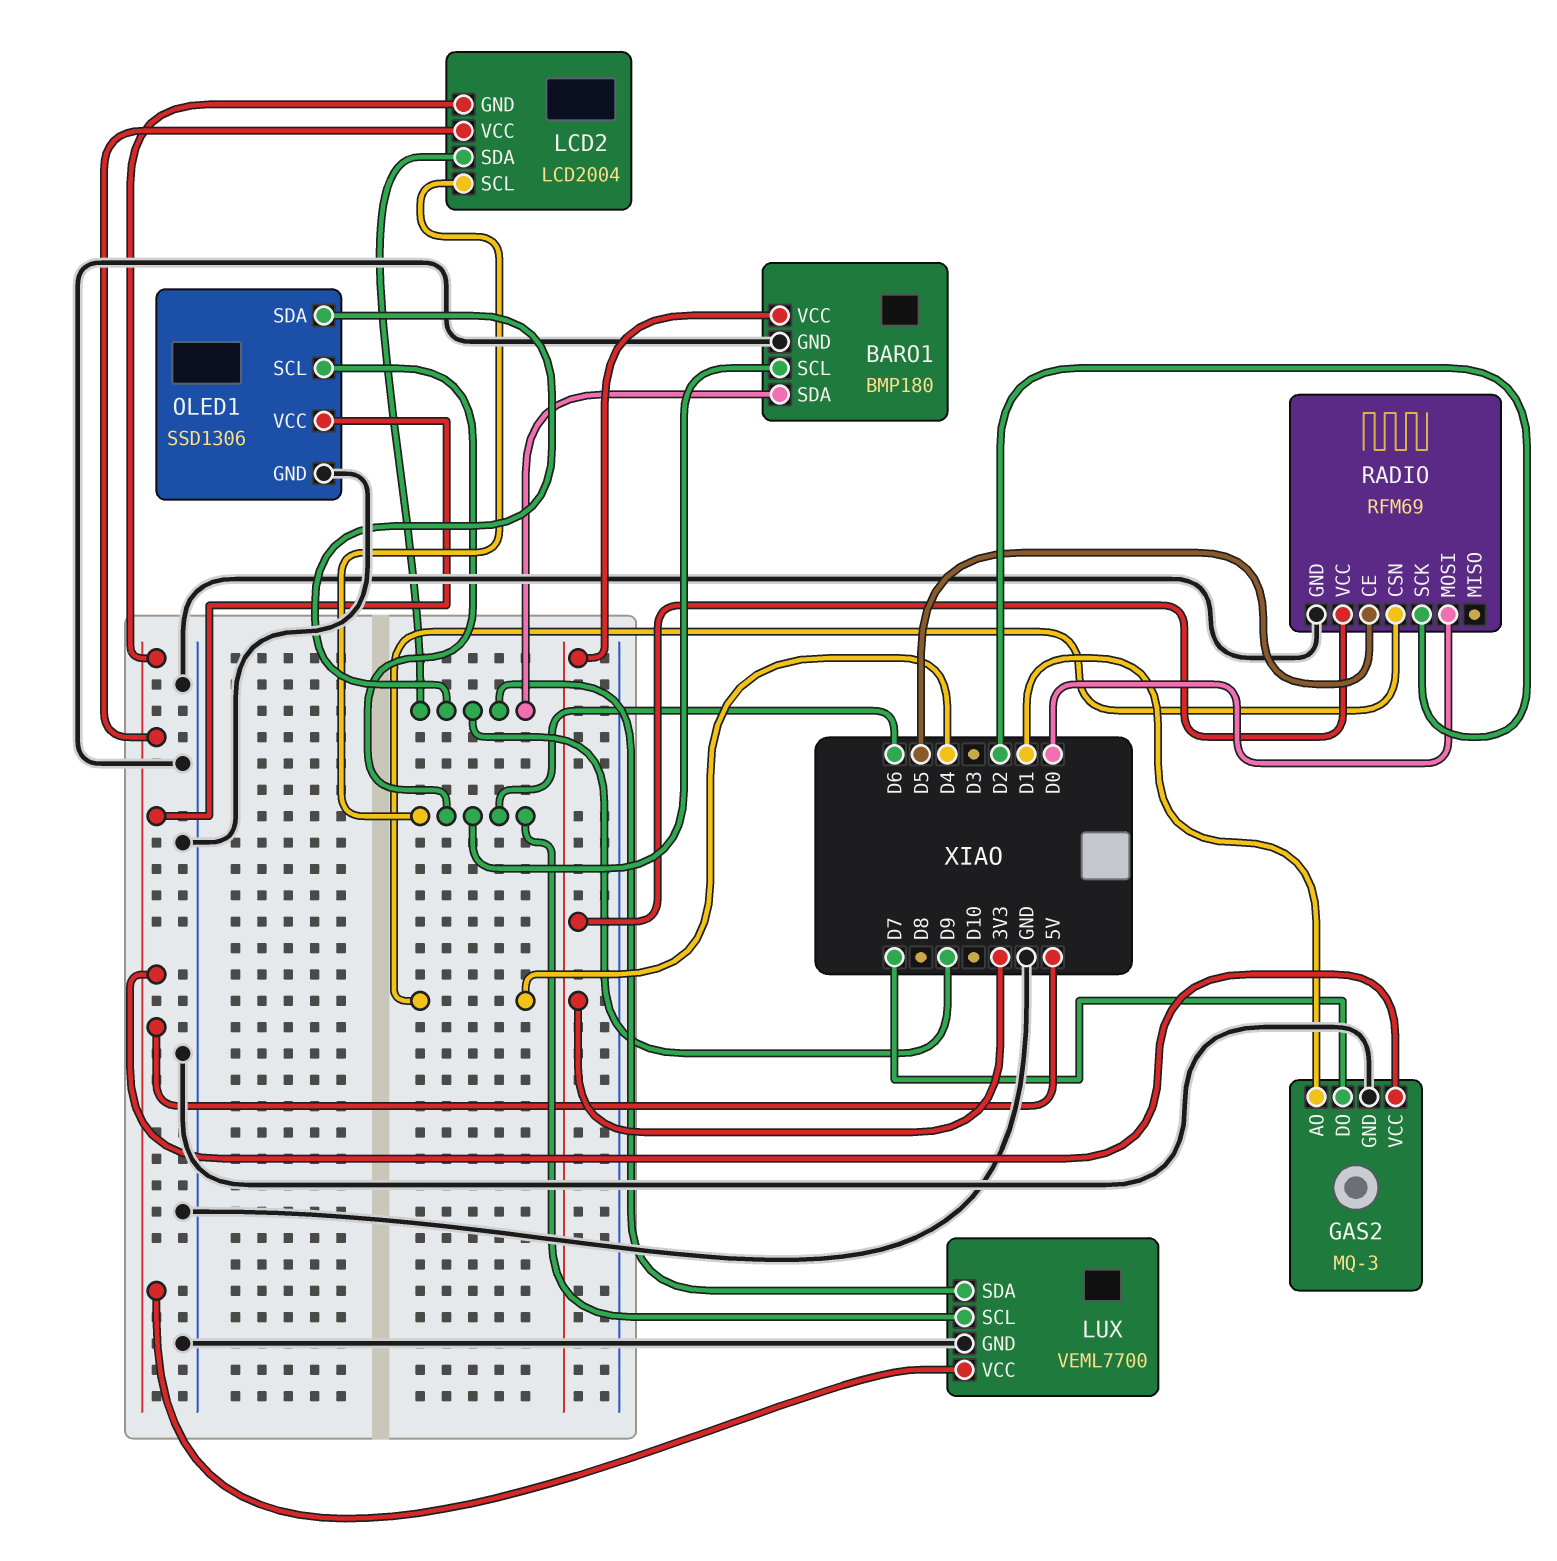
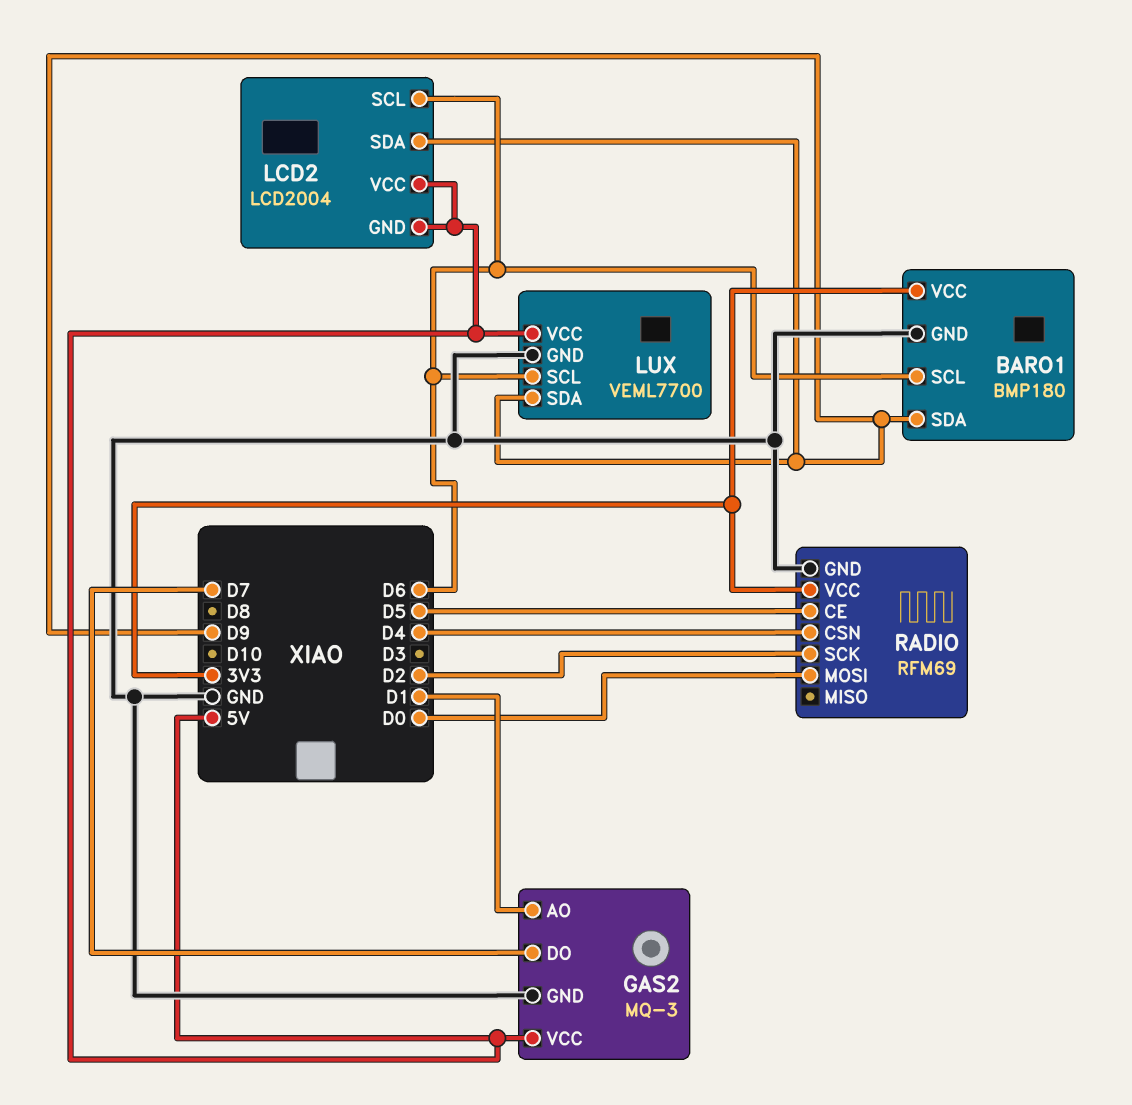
OLED1: SSD1306 -> none
OLED1 pin GND: GND -> none
OLED1 pin SCL: D6 -> none
OLED1 pin SDA: D9 -> none
OLED1 pin VCC: 5V -> none

